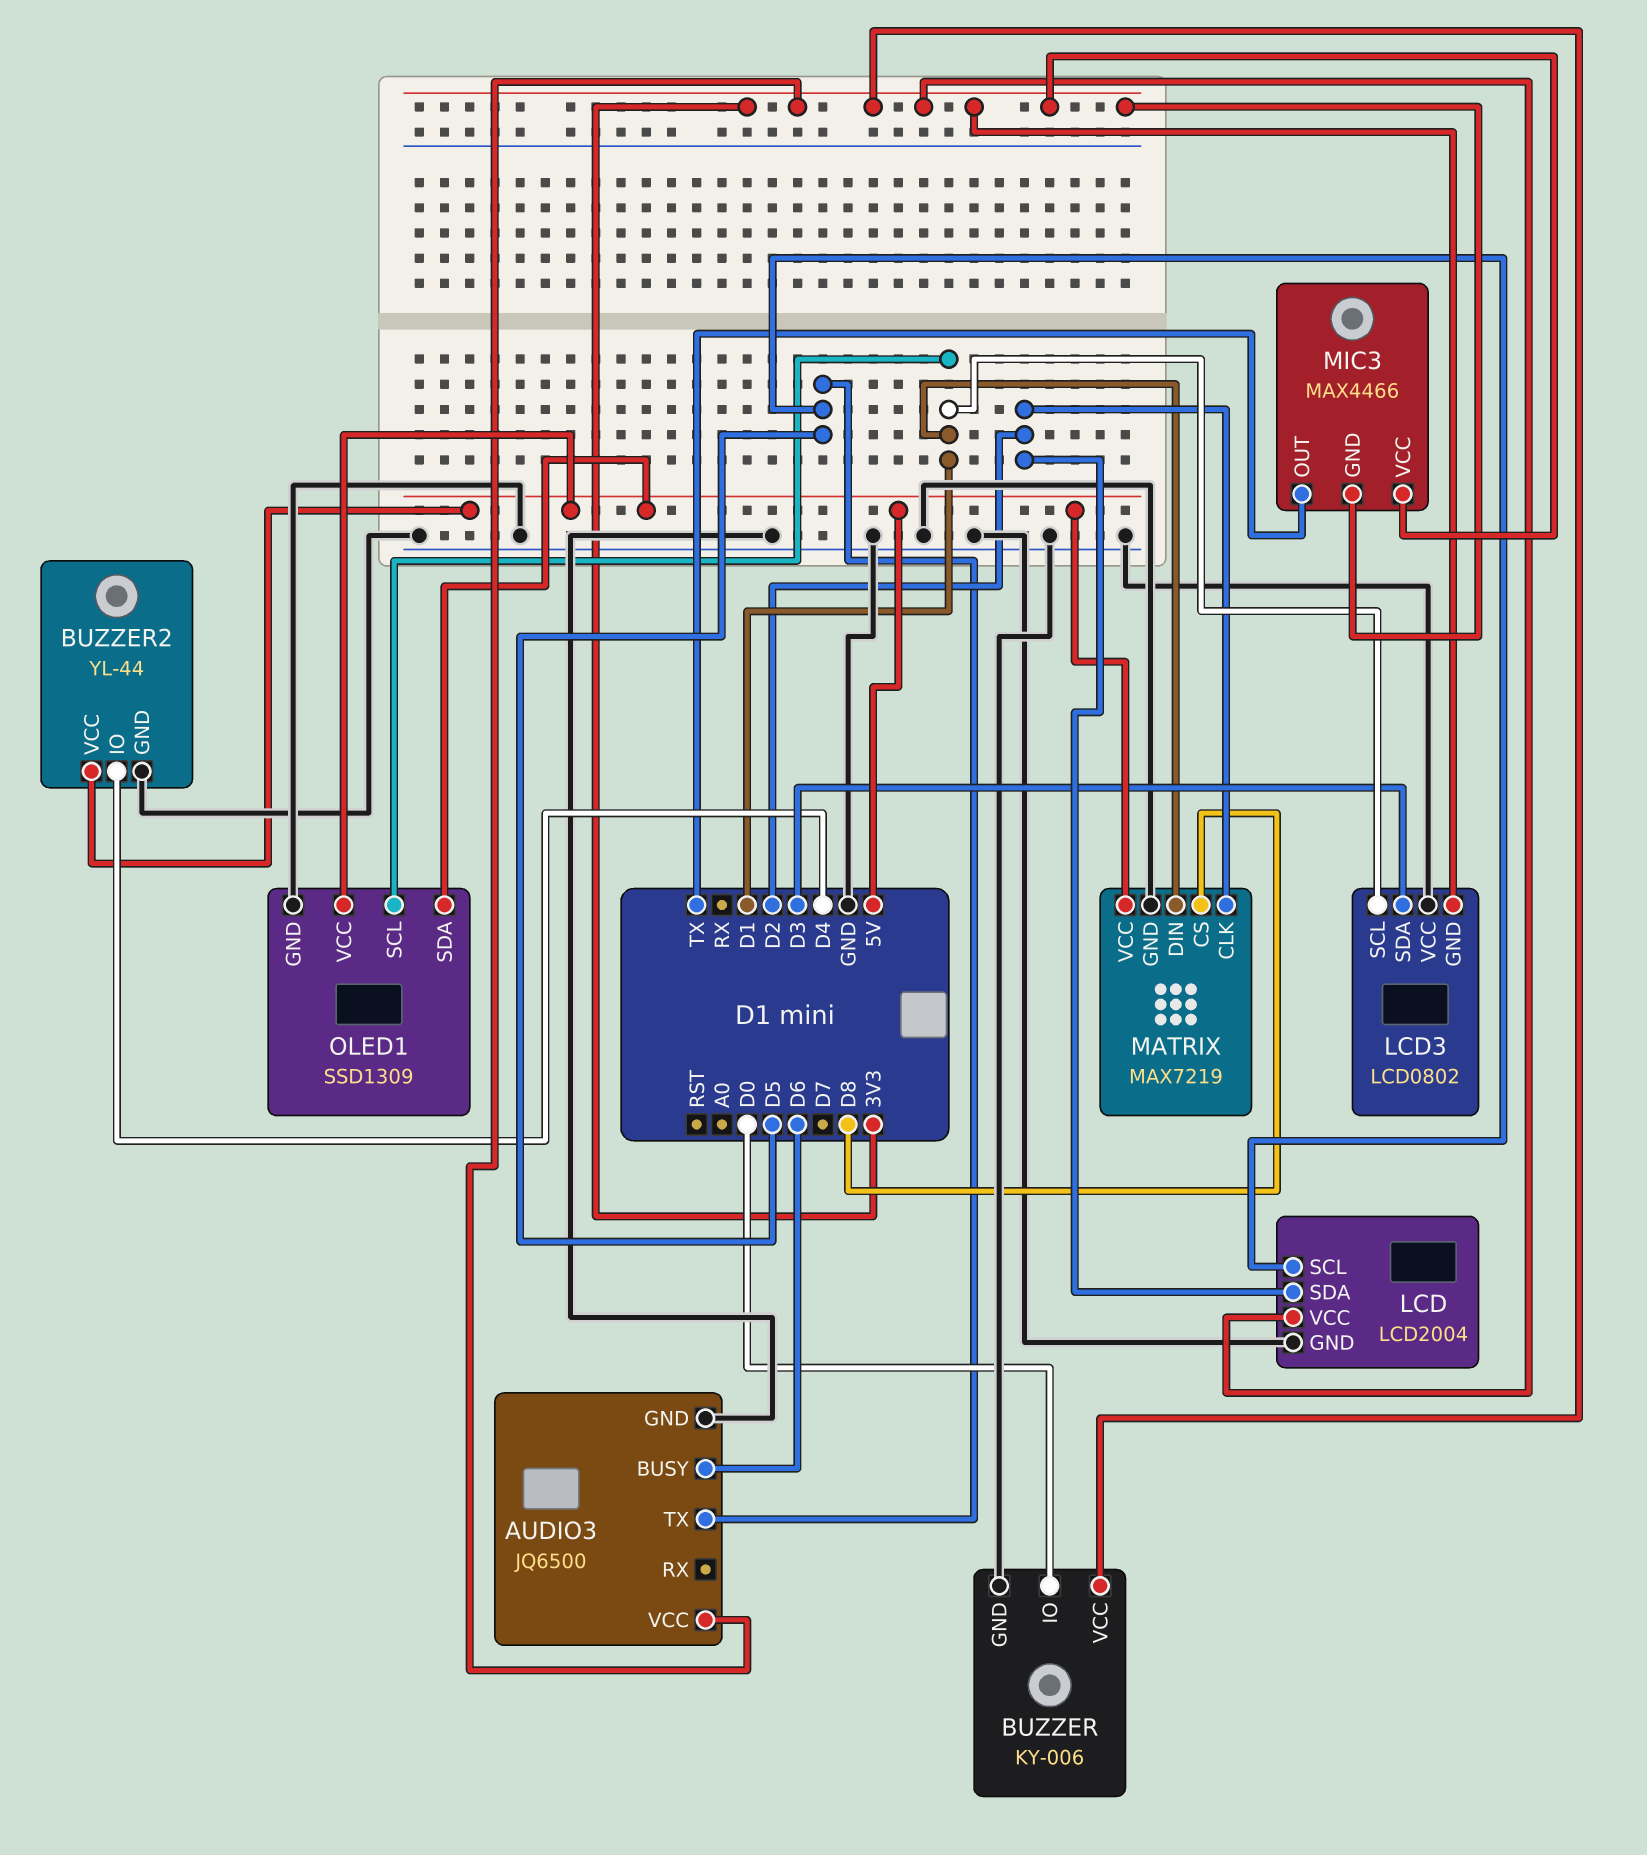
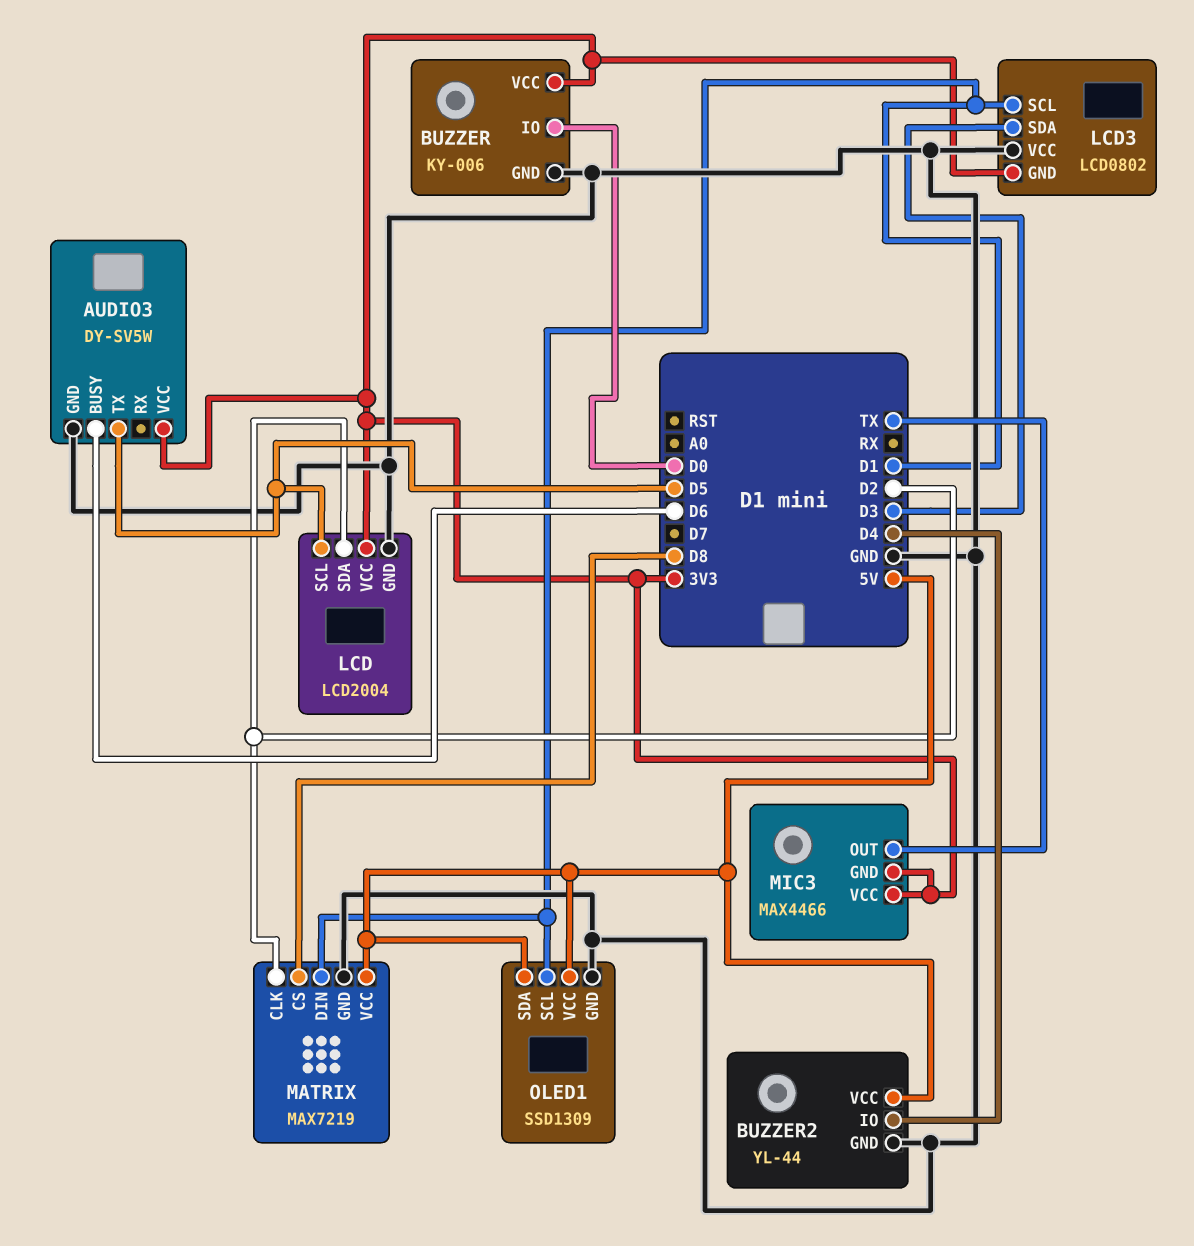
AUDIO3: JQ6500 -> DY-SV5W

